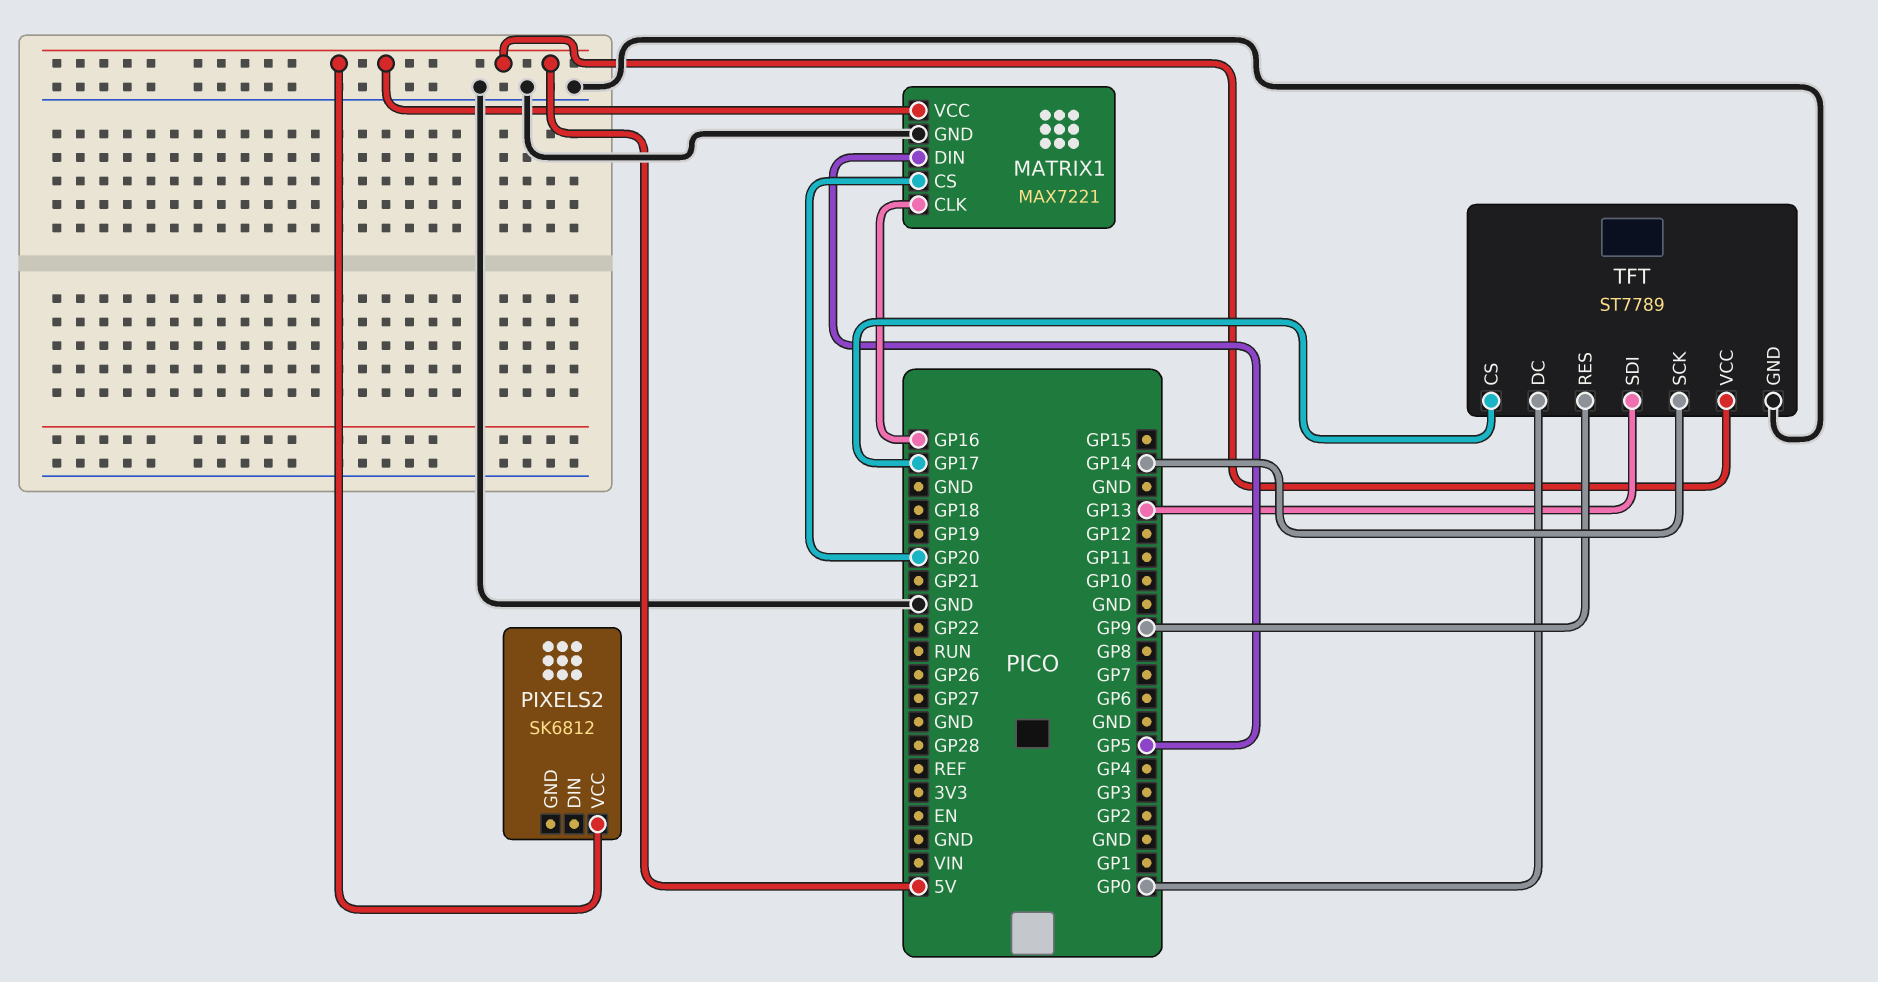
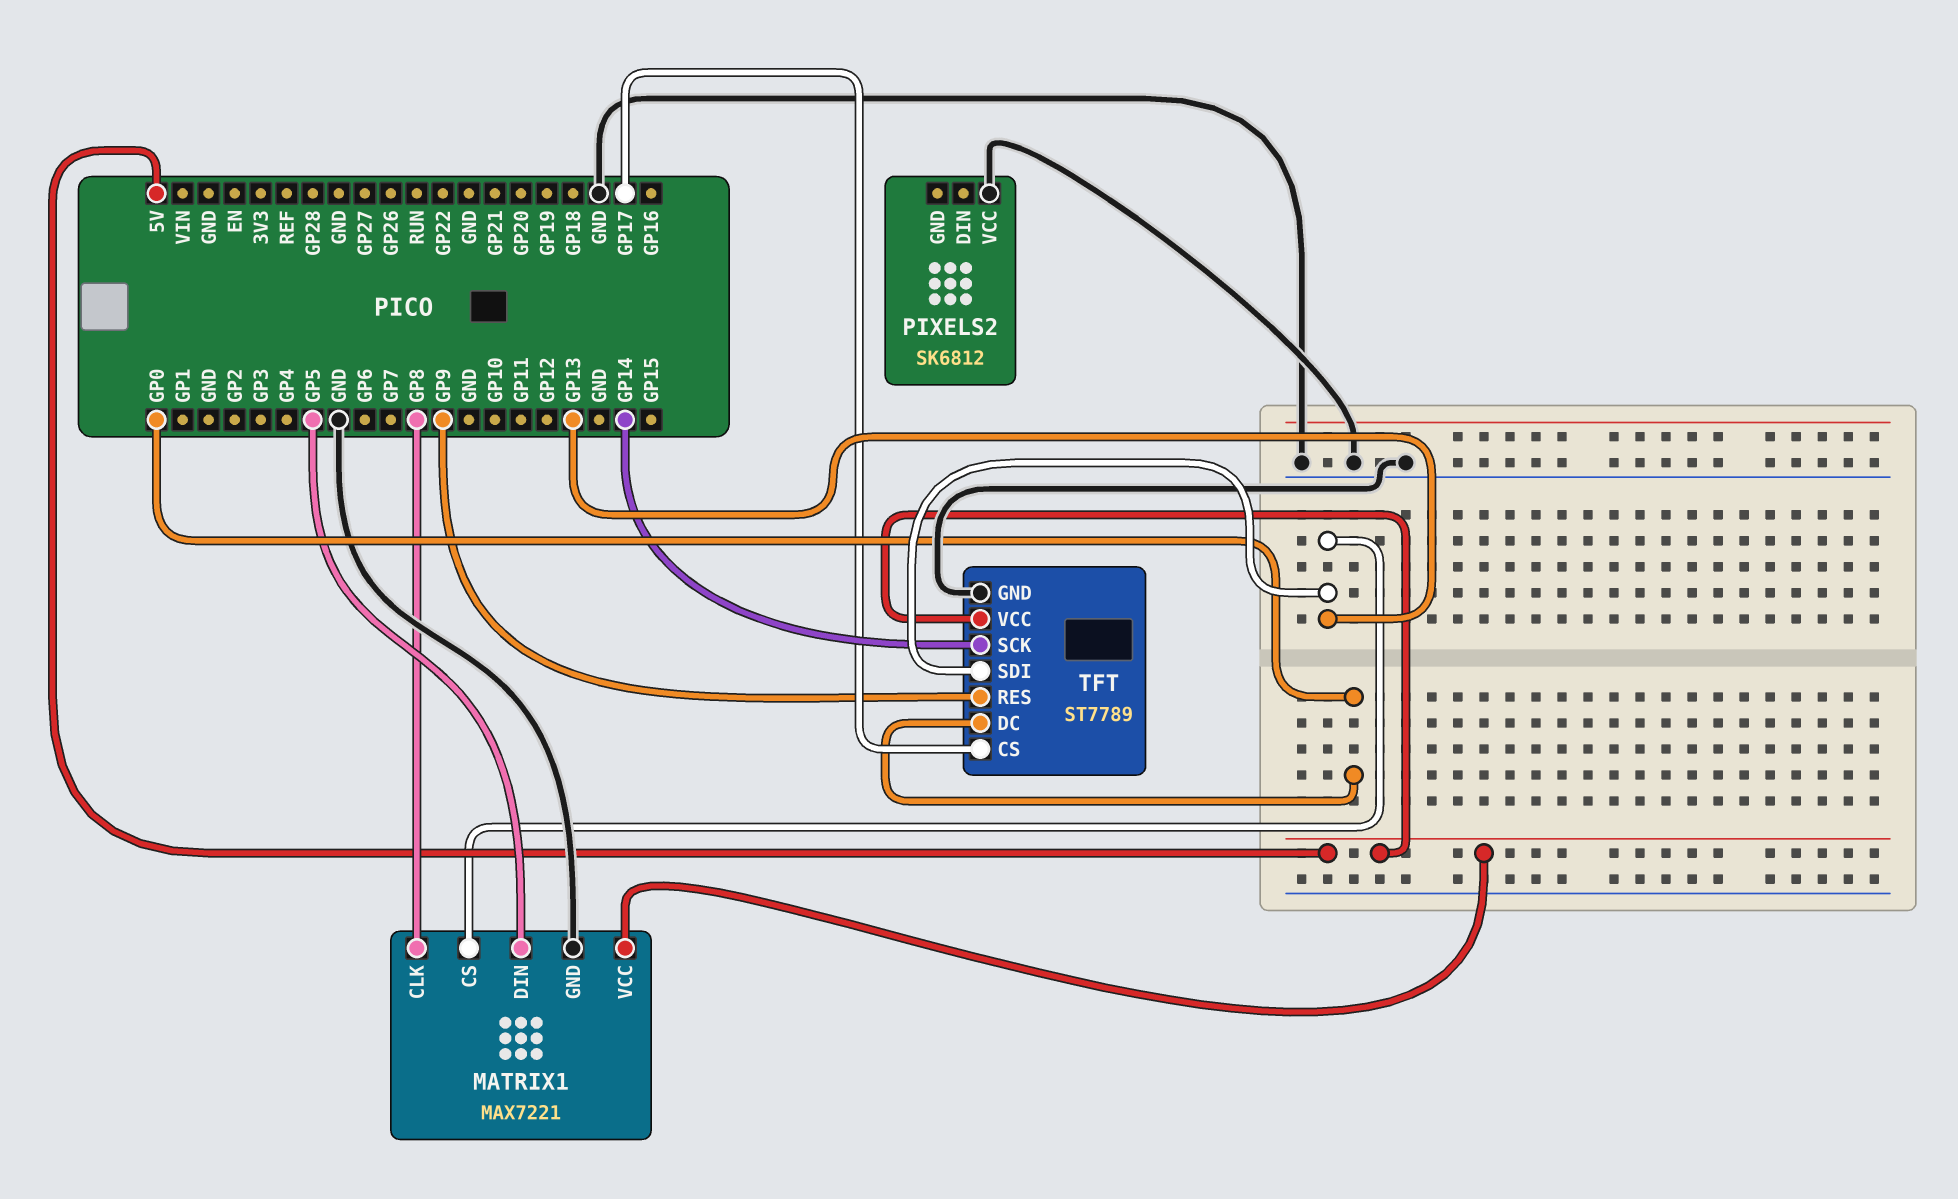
MATRIX1 pin CLK: GP16 -> GP8
MATRIX1 pin CS: GP20 -> GP13
PIXELS2 pin VCC: 5V -> GND

